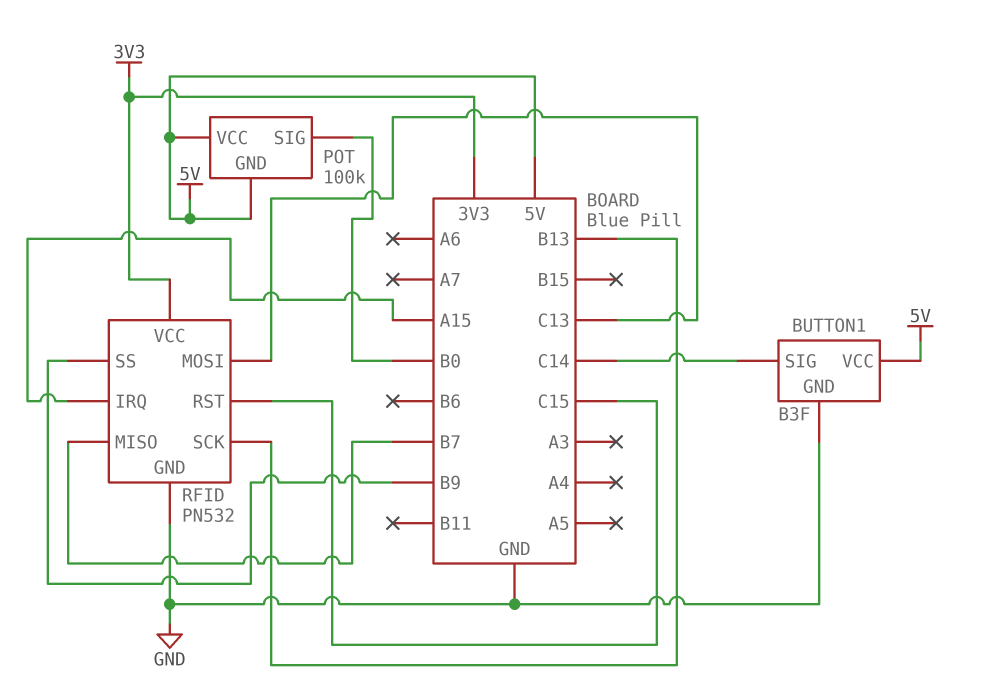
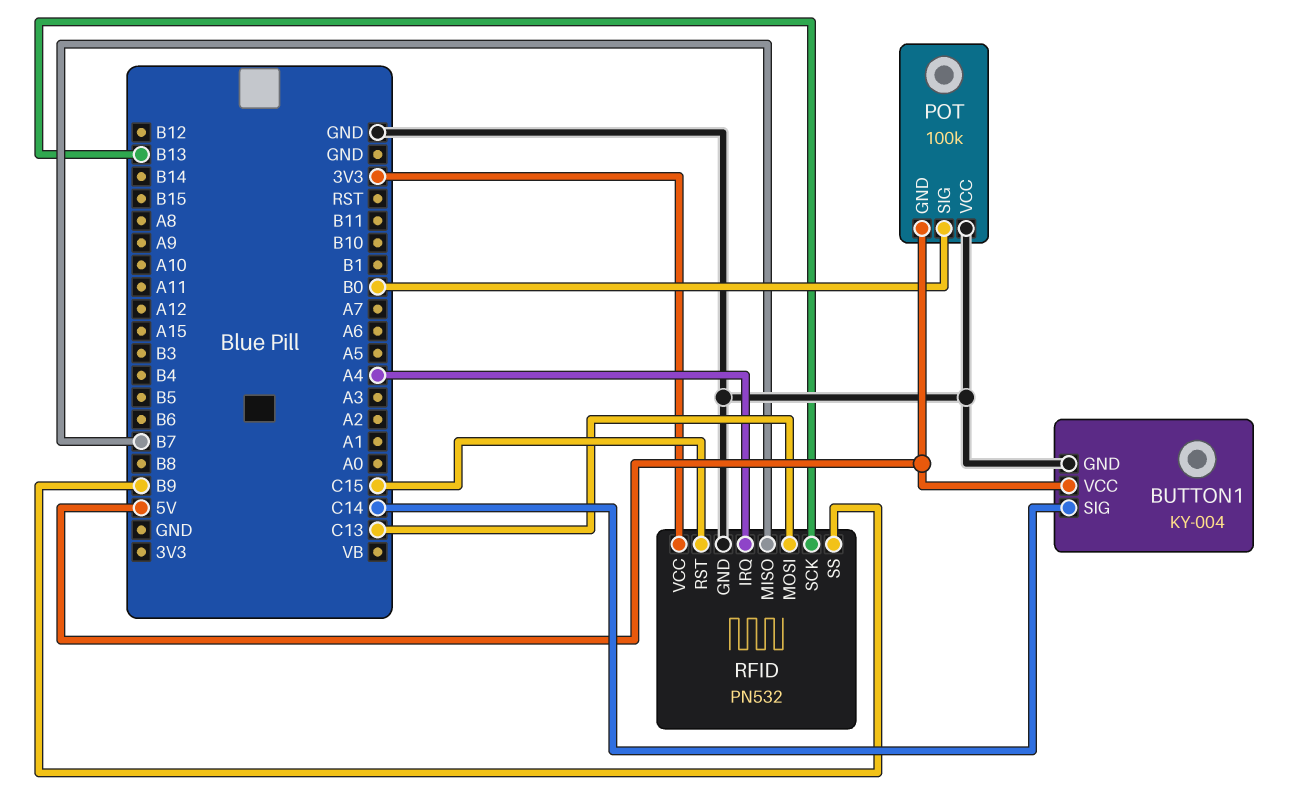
BUTTON1: B3F -> KY-004
POT pin VCC: 5V -> GND
RFID pin IRQ: A15 -> A4

